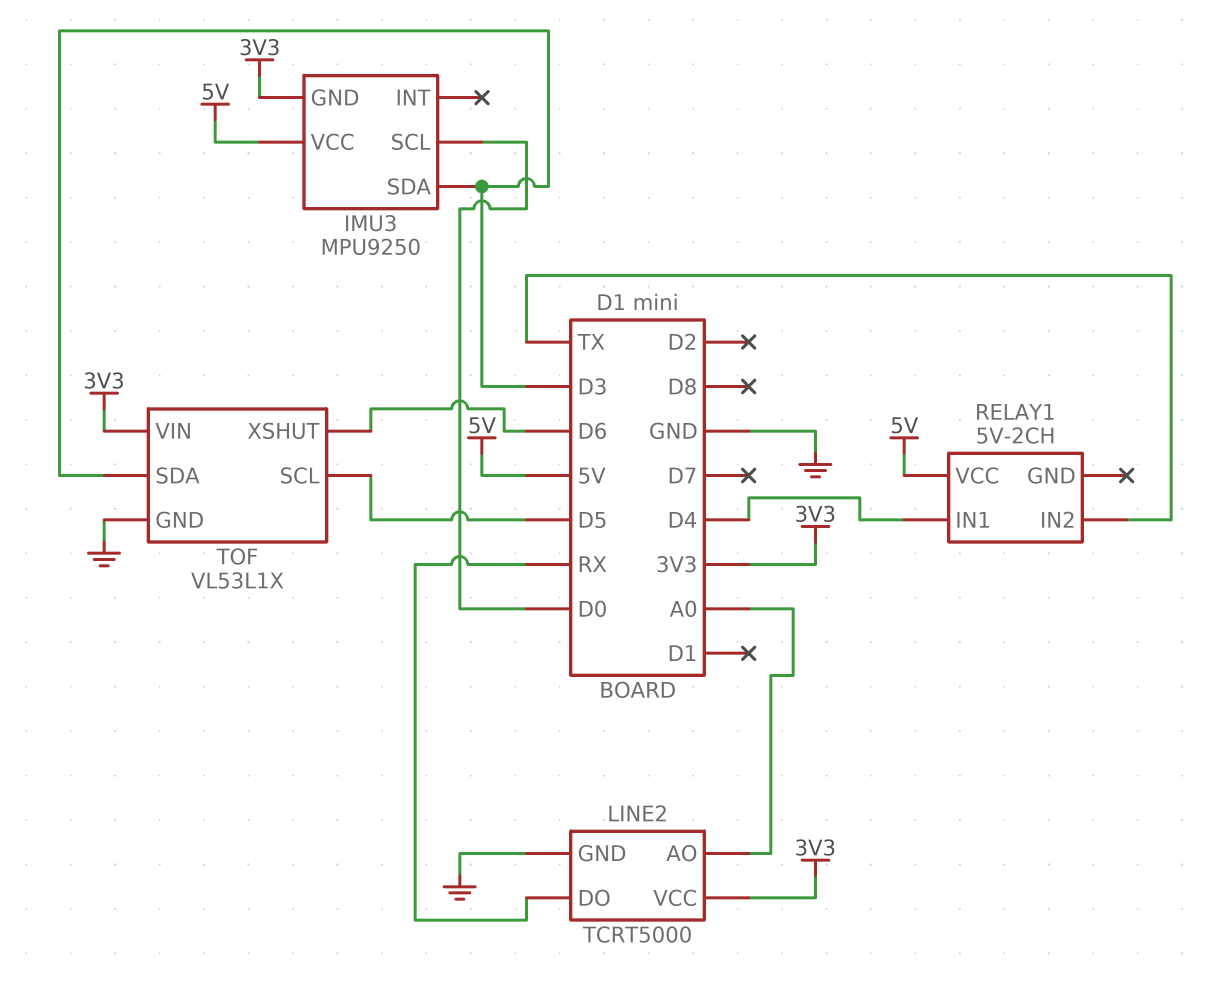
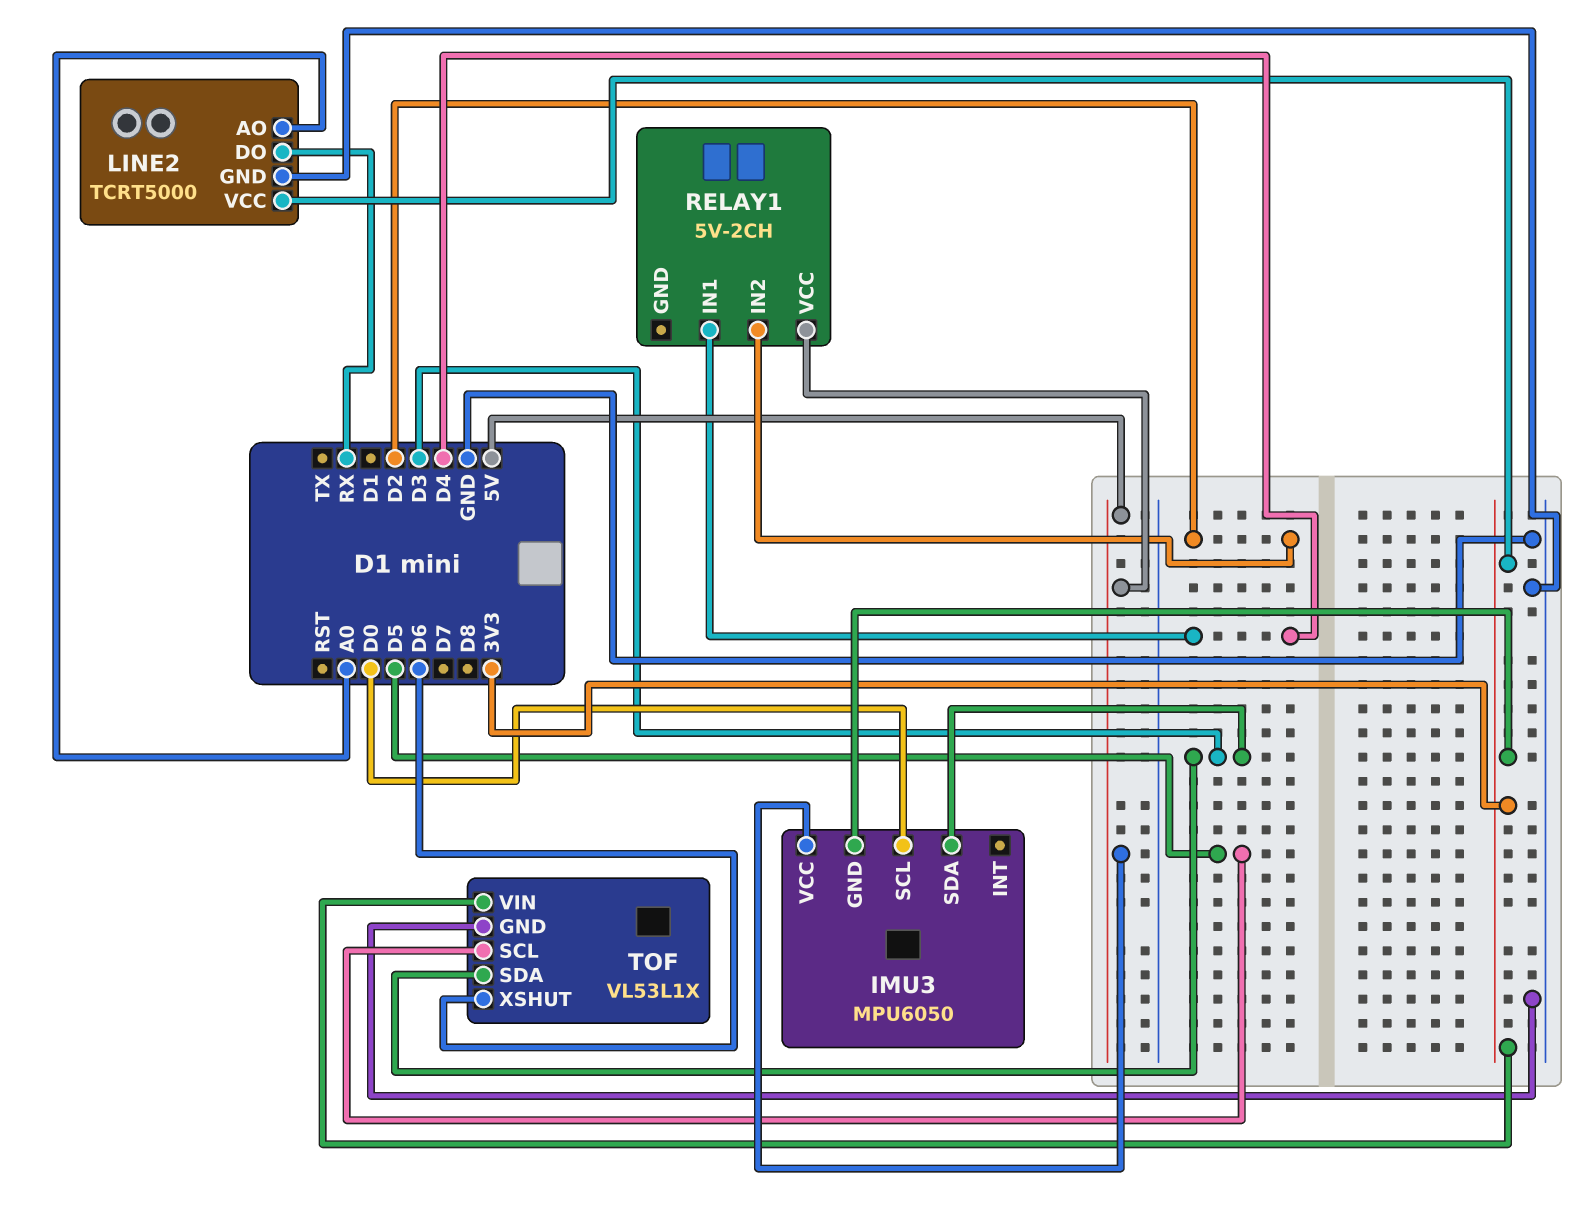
IMU3: MPU9250 -> MPU6050
RELAY1 pin IN2: TX -> D2

